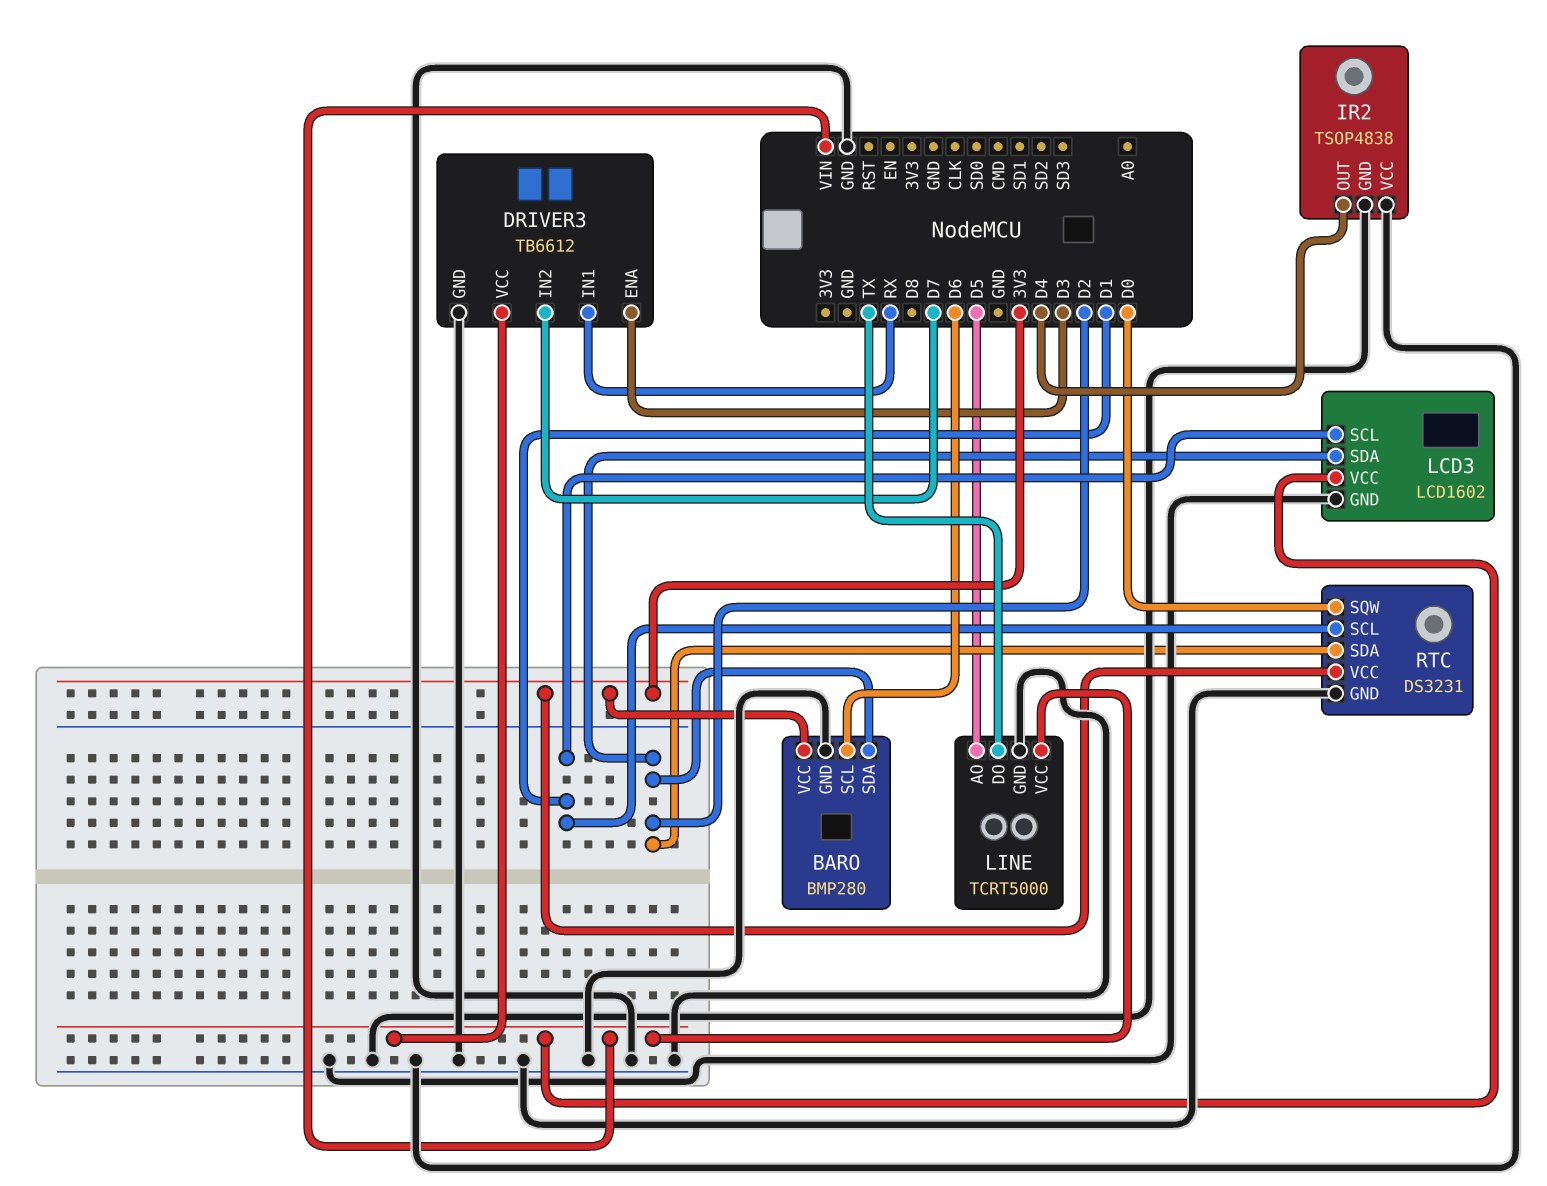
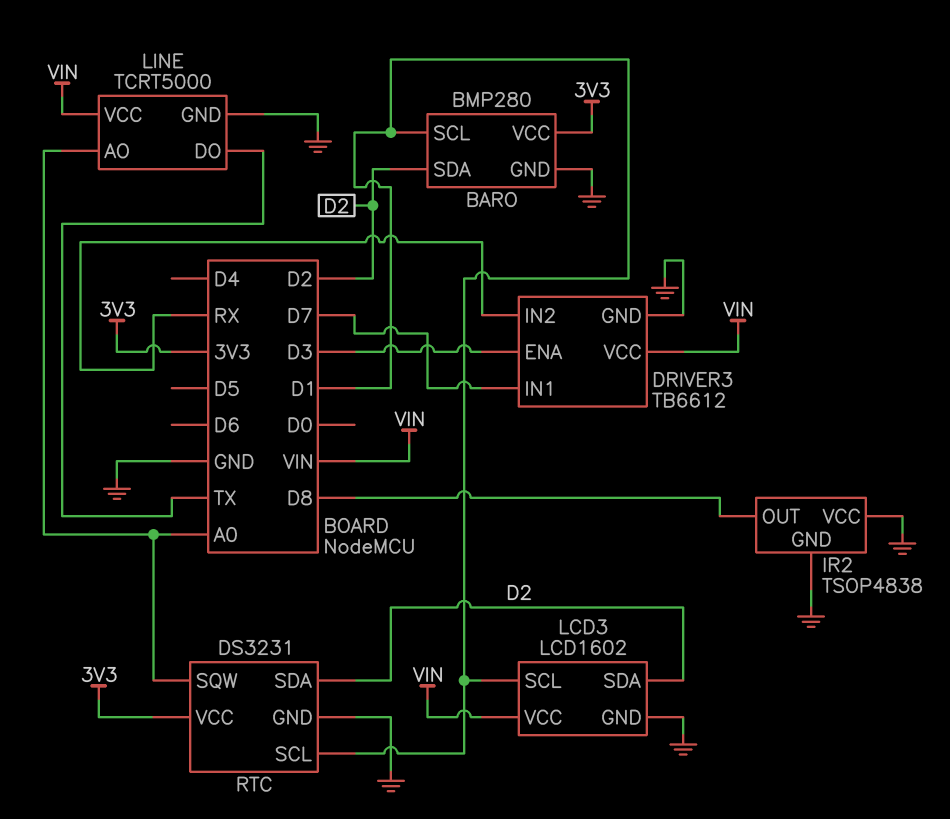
BARO pin SCL: D6 -> D1
DRIVER3 pin IN1: RX -> D7
DRIVER3 pin IN2: D7 -> RX
IR2 pin OUT: D4 -> D8
LINE pin AO: D5 -> A0
RTC pin SQW: D0 -> A0

